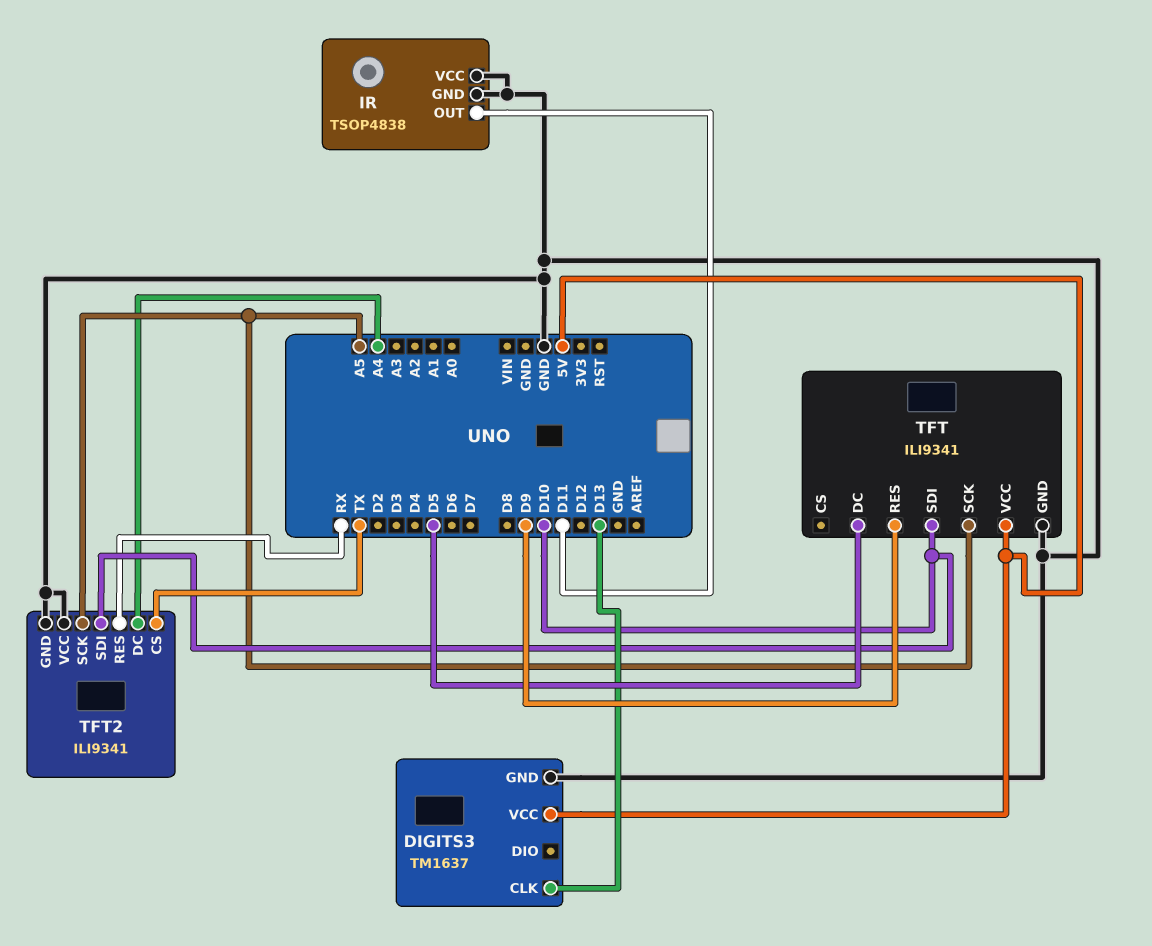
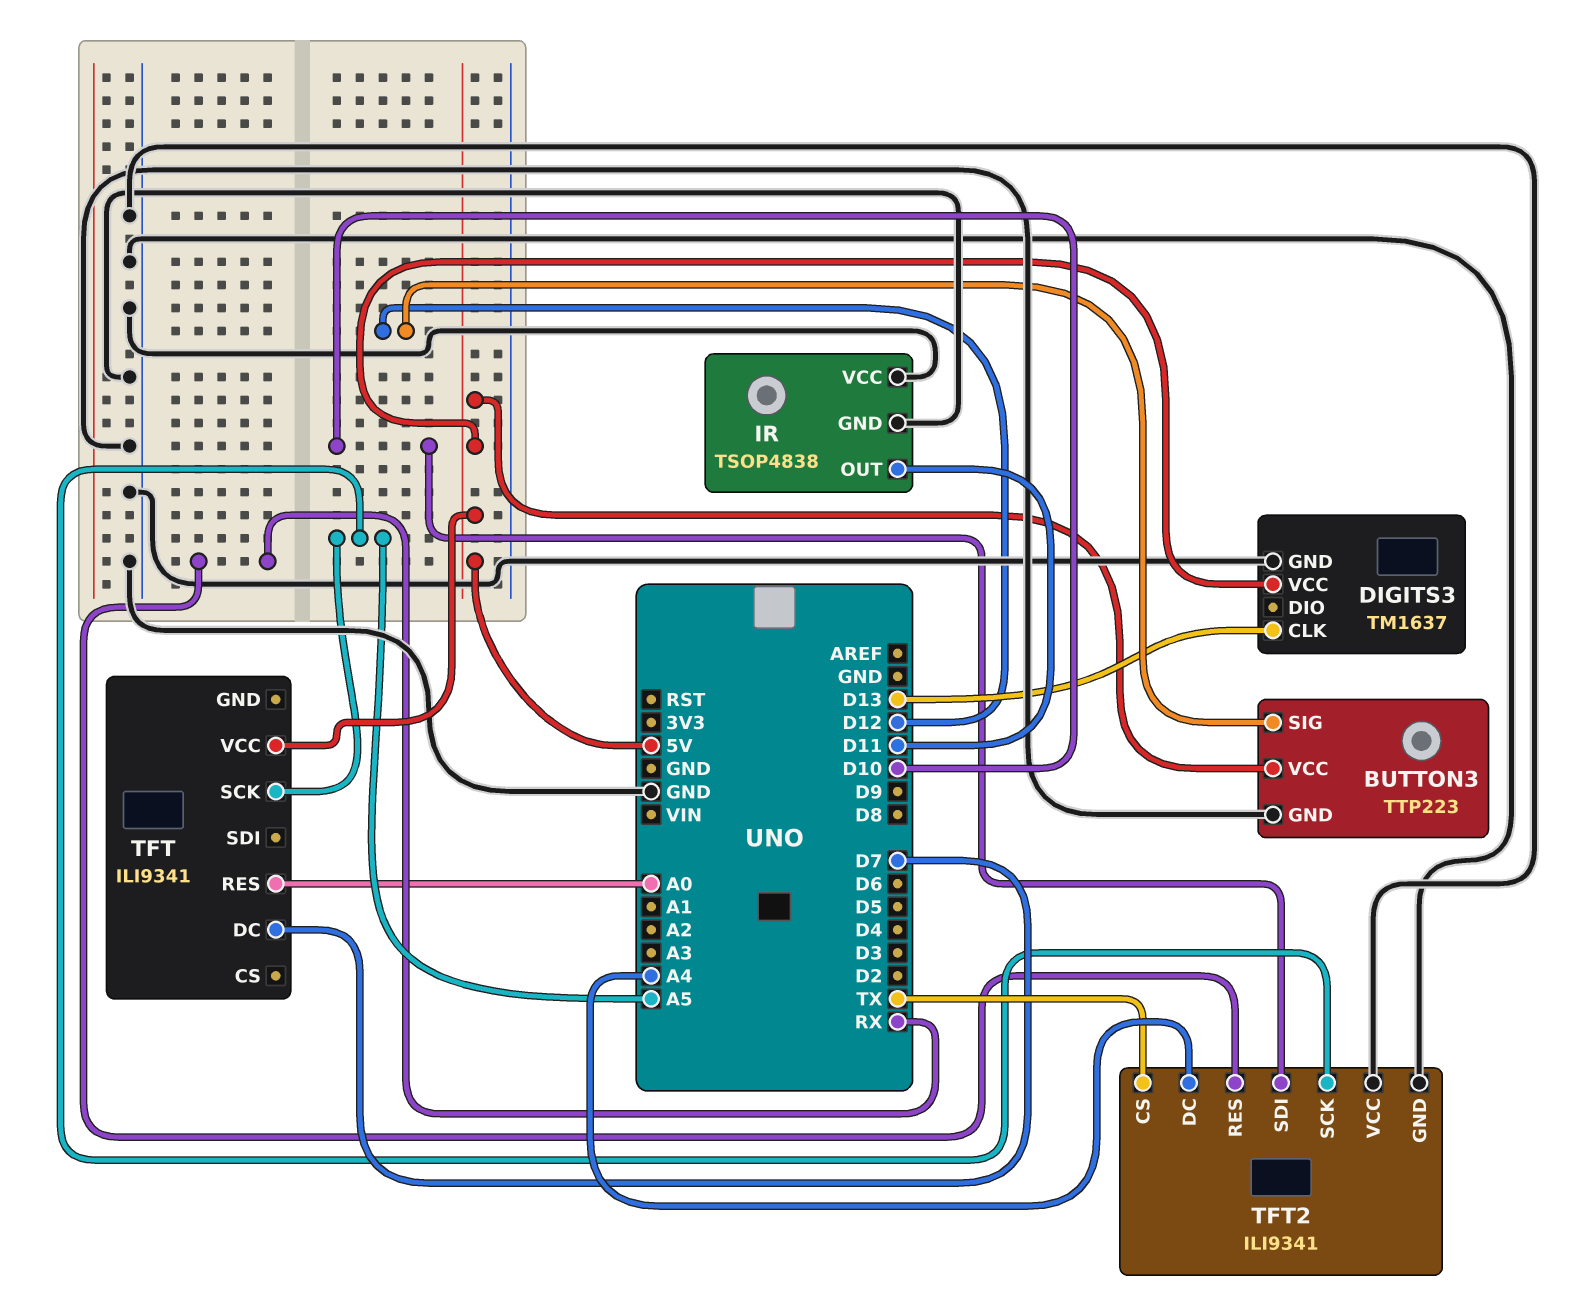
BUTTON3: none -> TTP223
BUTTON3 pin GND: none -> GND
BUTTON3 pin SIG: none -> D12
BUTTON3 pin VCC: none -> 5V
TFT pin DC: D5 -> D7
TFT pin GND: GND -> none
TFT pin RES: D9 -> A0
TFT pin SDI: D10 -> none

